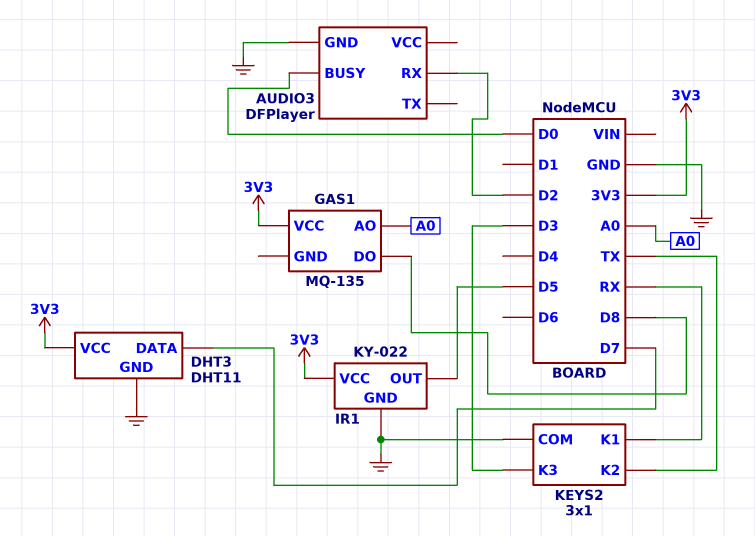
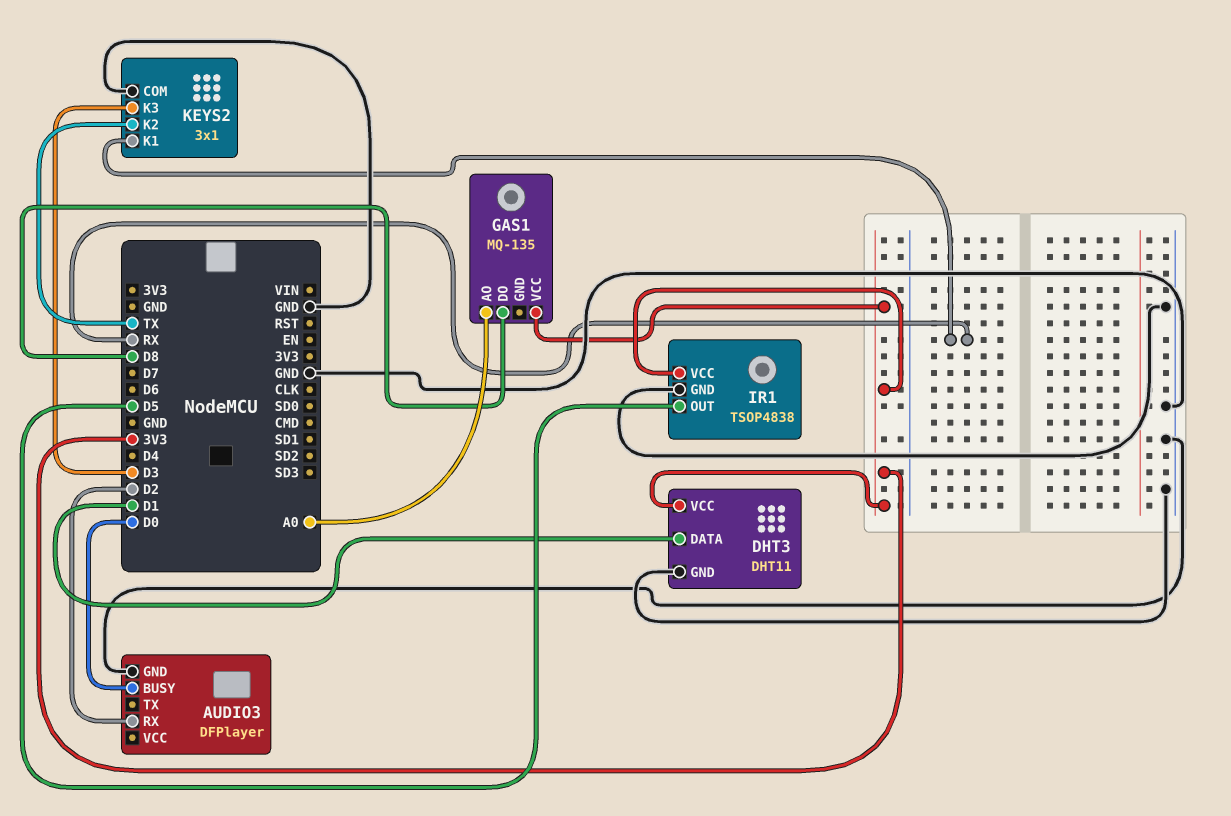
DHT3 pin DATA: D7 -> D1
IR1: KY-022 -> TSOP4838

